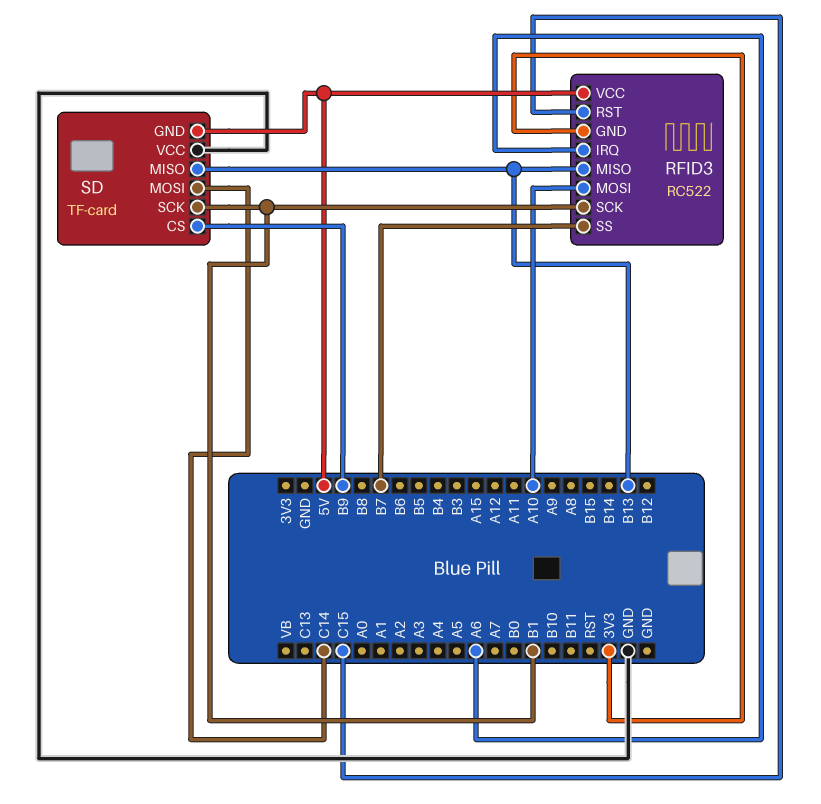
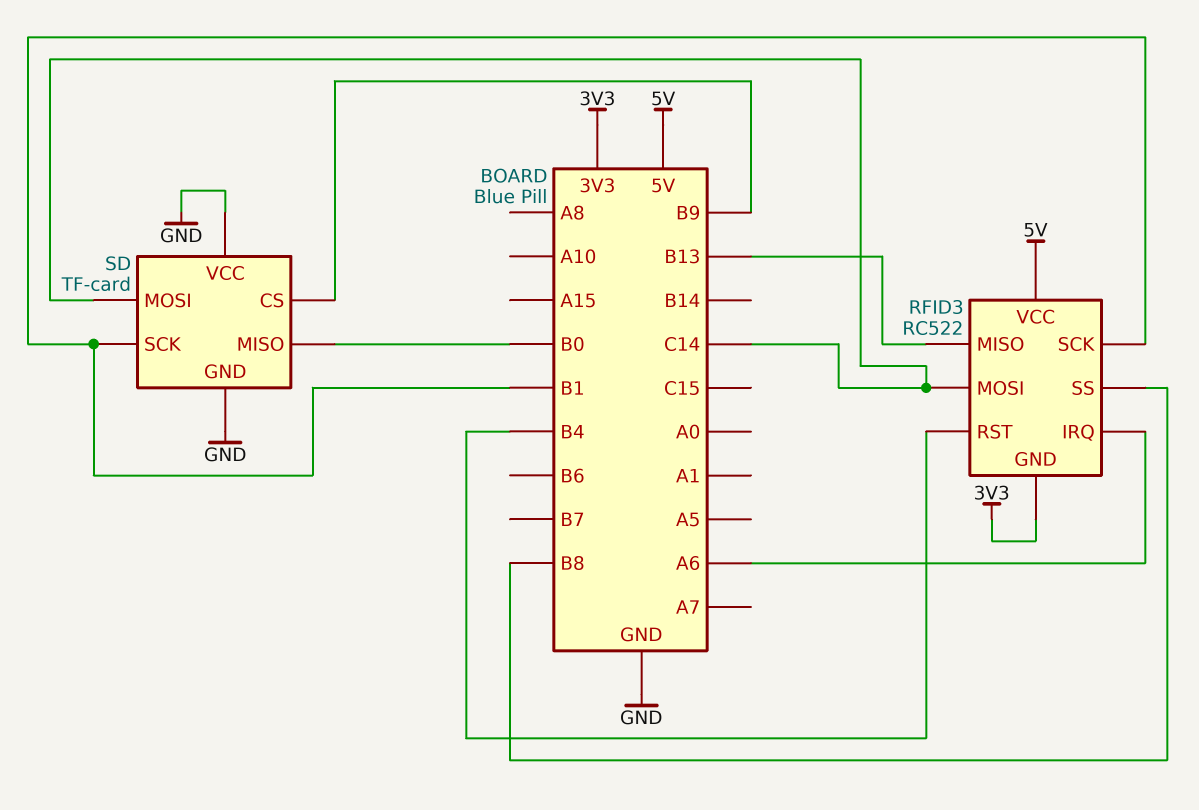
RFID3 pin MOSI: A10 -> C14
RFID3 pin RST: C15 -> B4
RFID3 pin SS: B7 -> B8
SD pin GND: 5V -> GND
SD pin MISO: B13 -> B0

